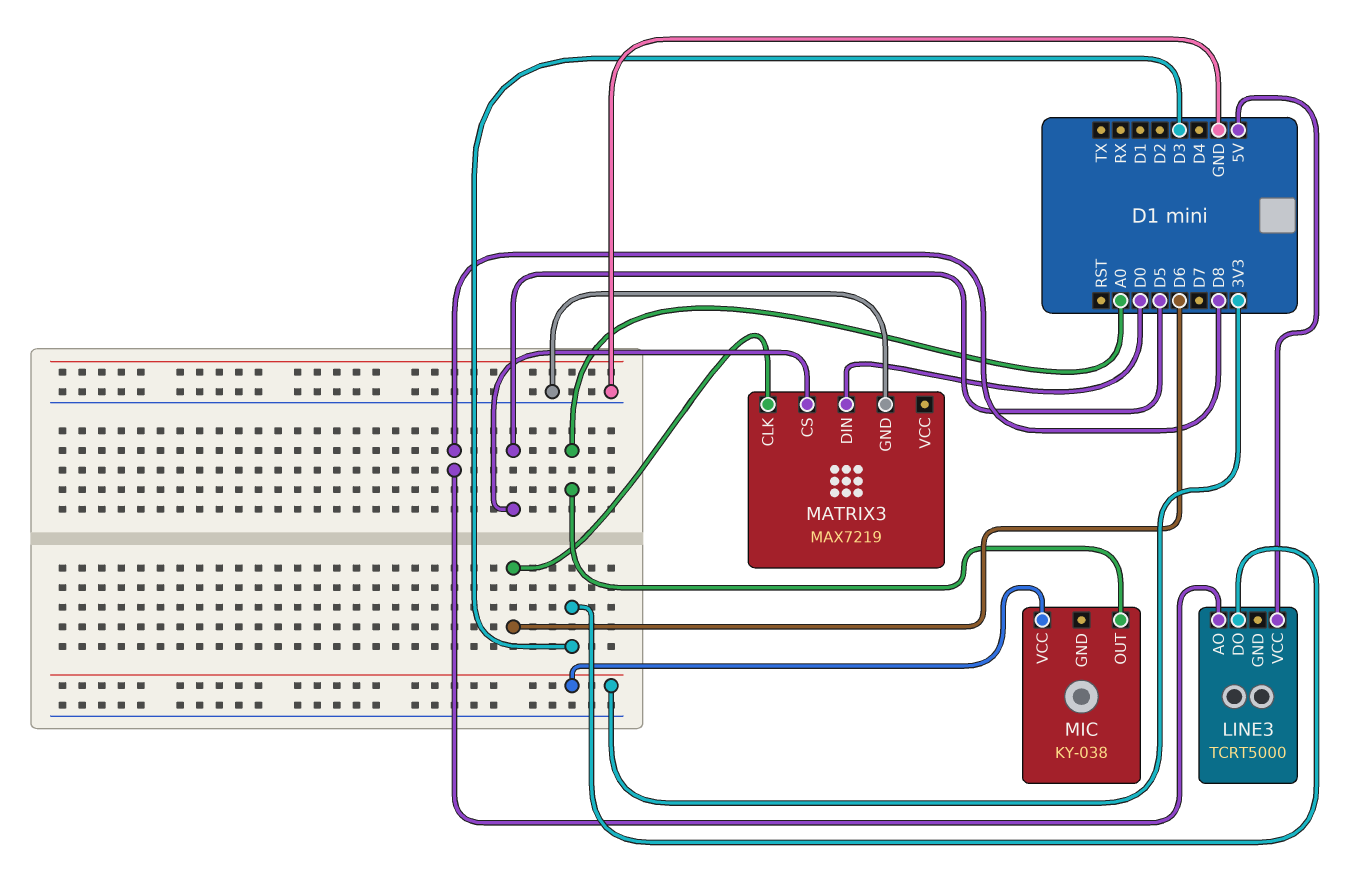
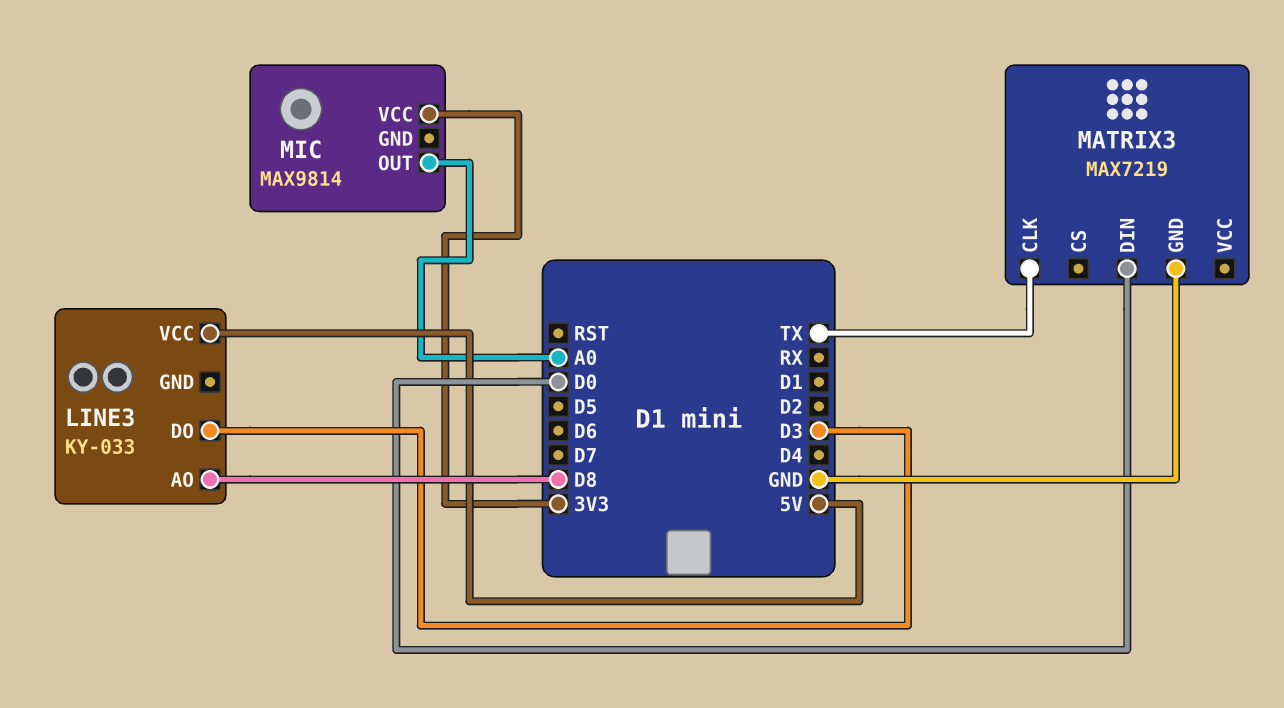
LINE3: TCRT5000 -> KY-033
MATRIX3 pin CLK: D6 -> TX
MATRIX3 pin CS: D5 -> none
MIC: KY-038 -> MAX9814

